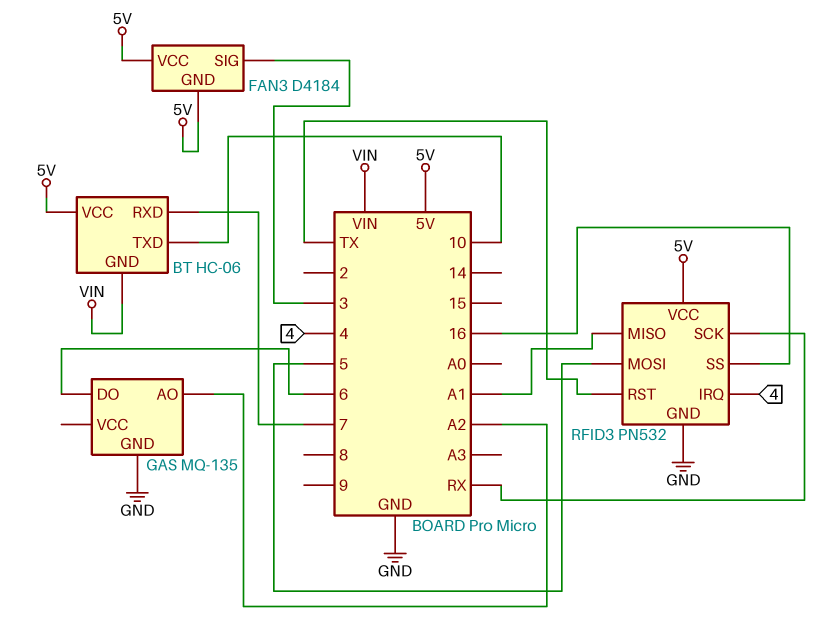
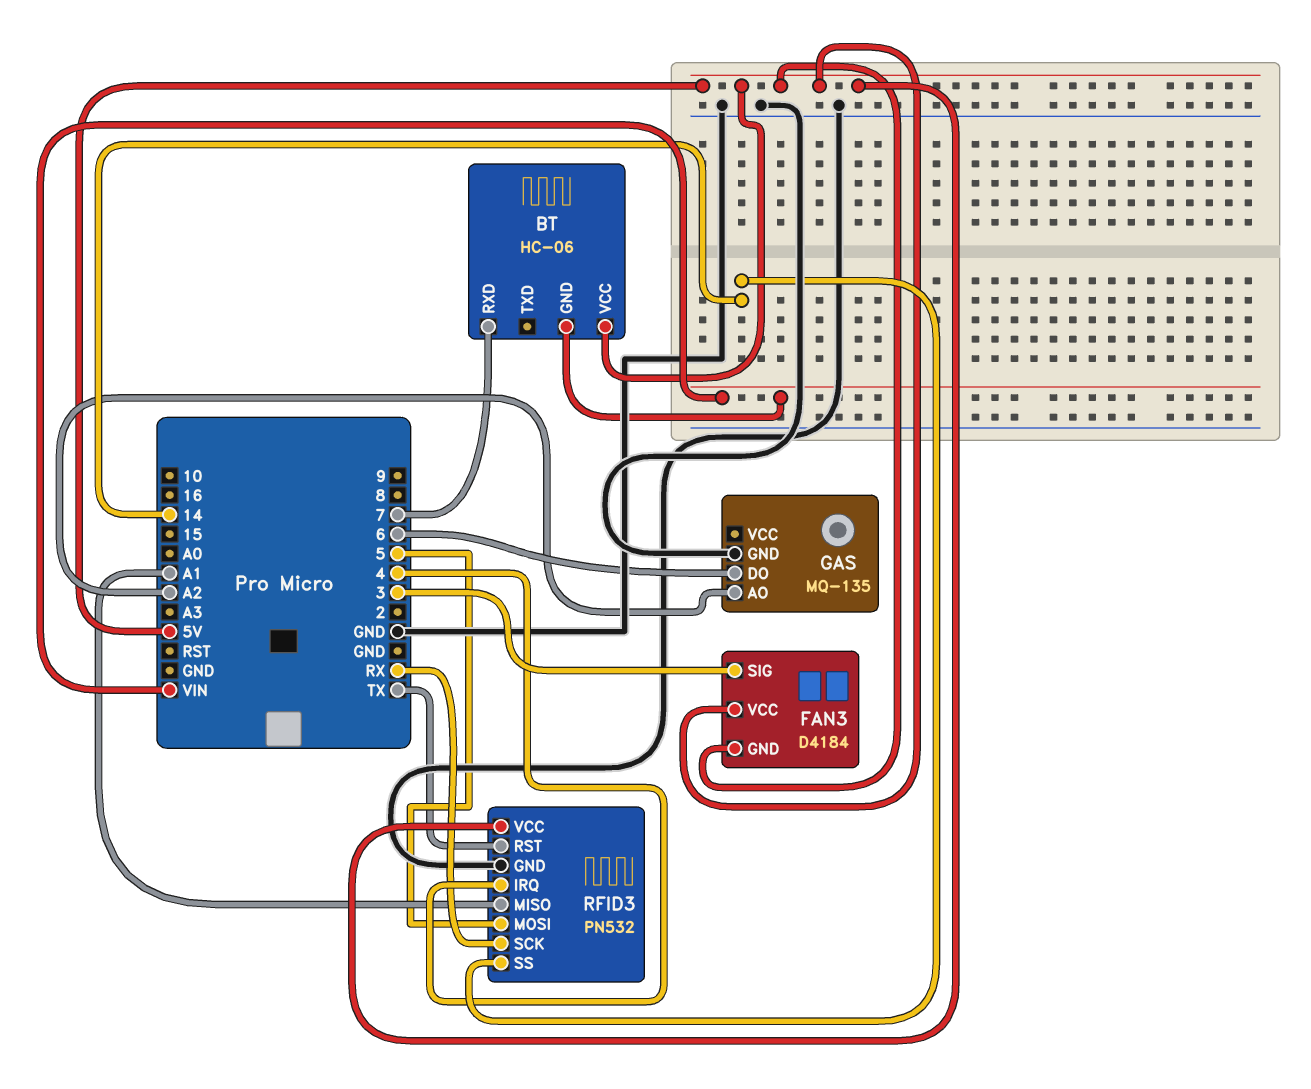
BT pin TXD: 10 -> none
RFID3 pin SS: 16 -> 14

